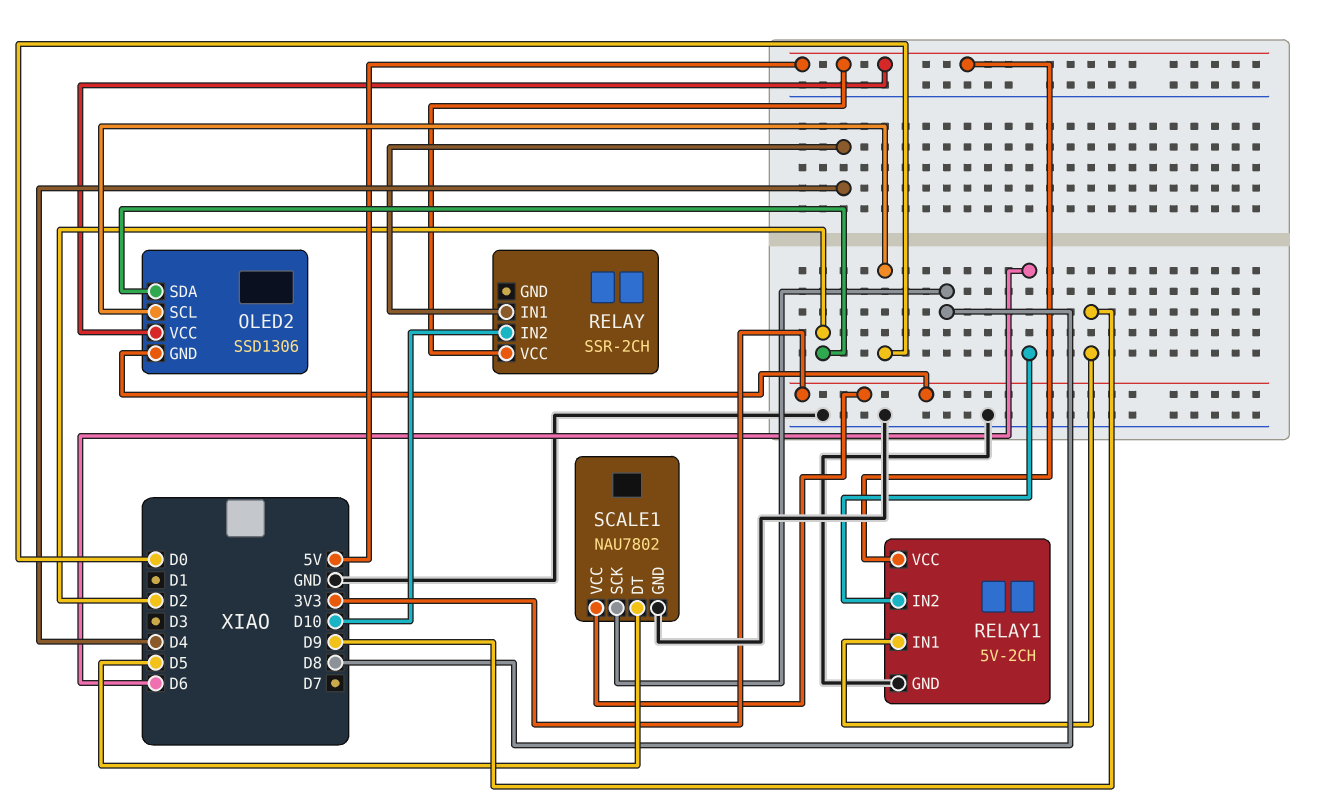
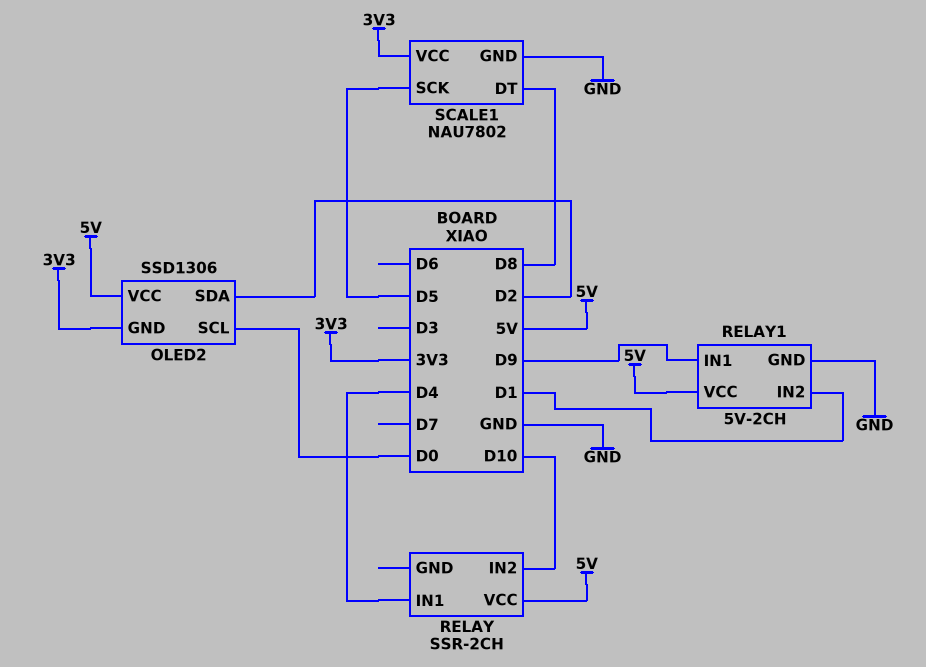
RELAY1 pin IN2: D6 -> D1
SCALE1 pin DT: D5 -> D8
SCALE1 pin SCK: D8 -> D5

